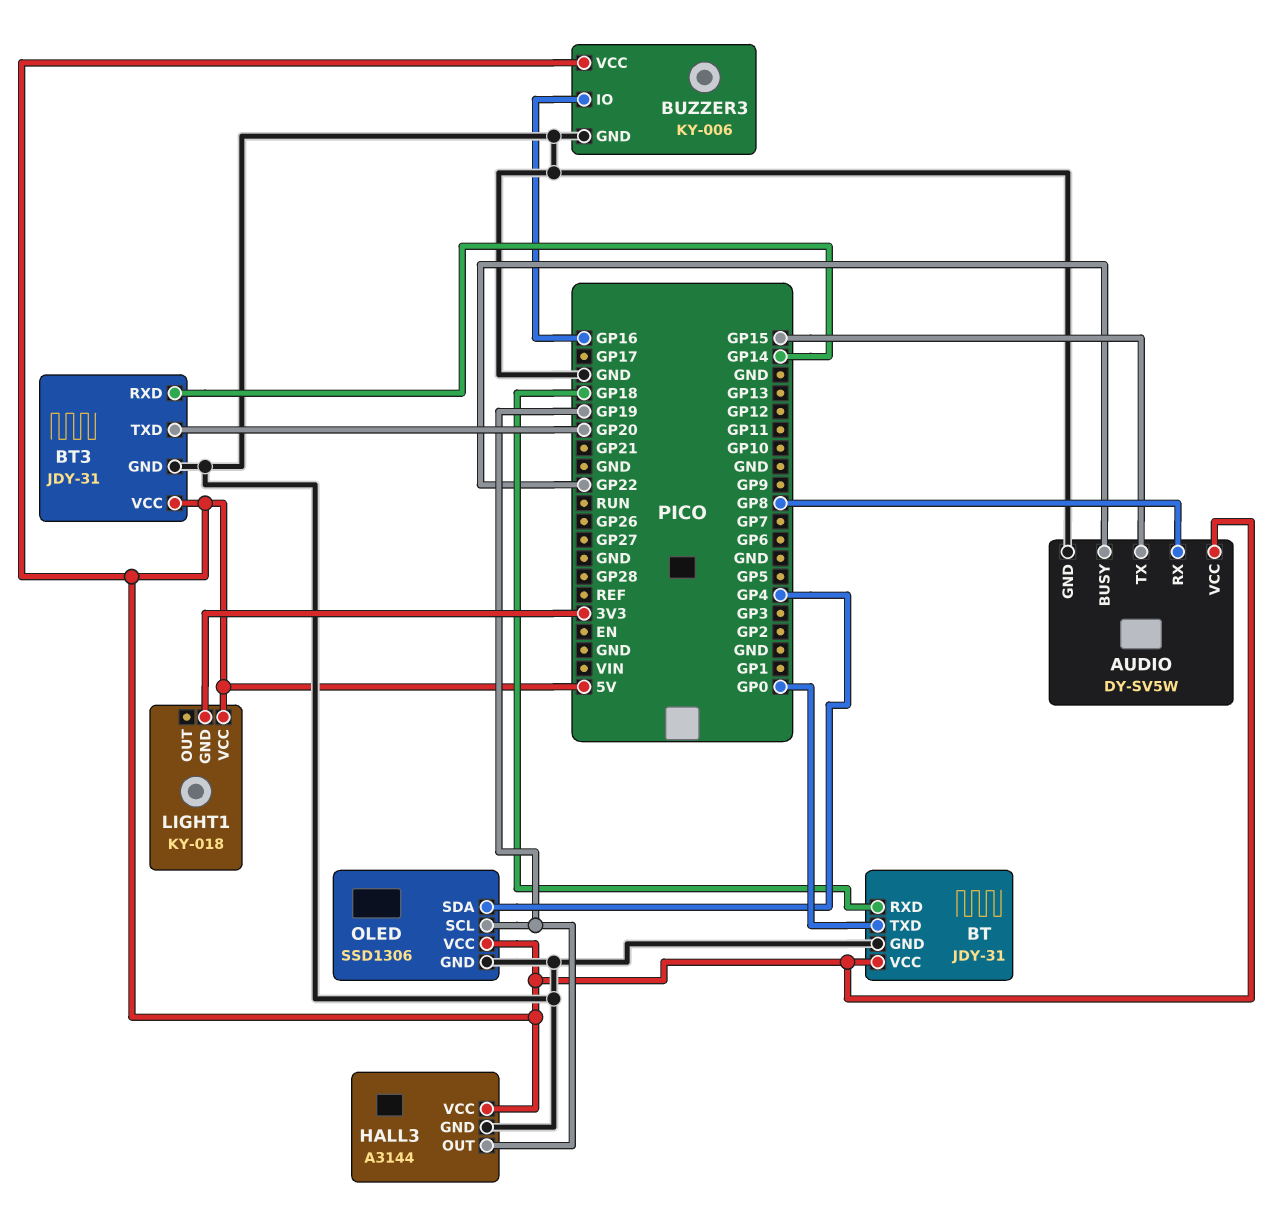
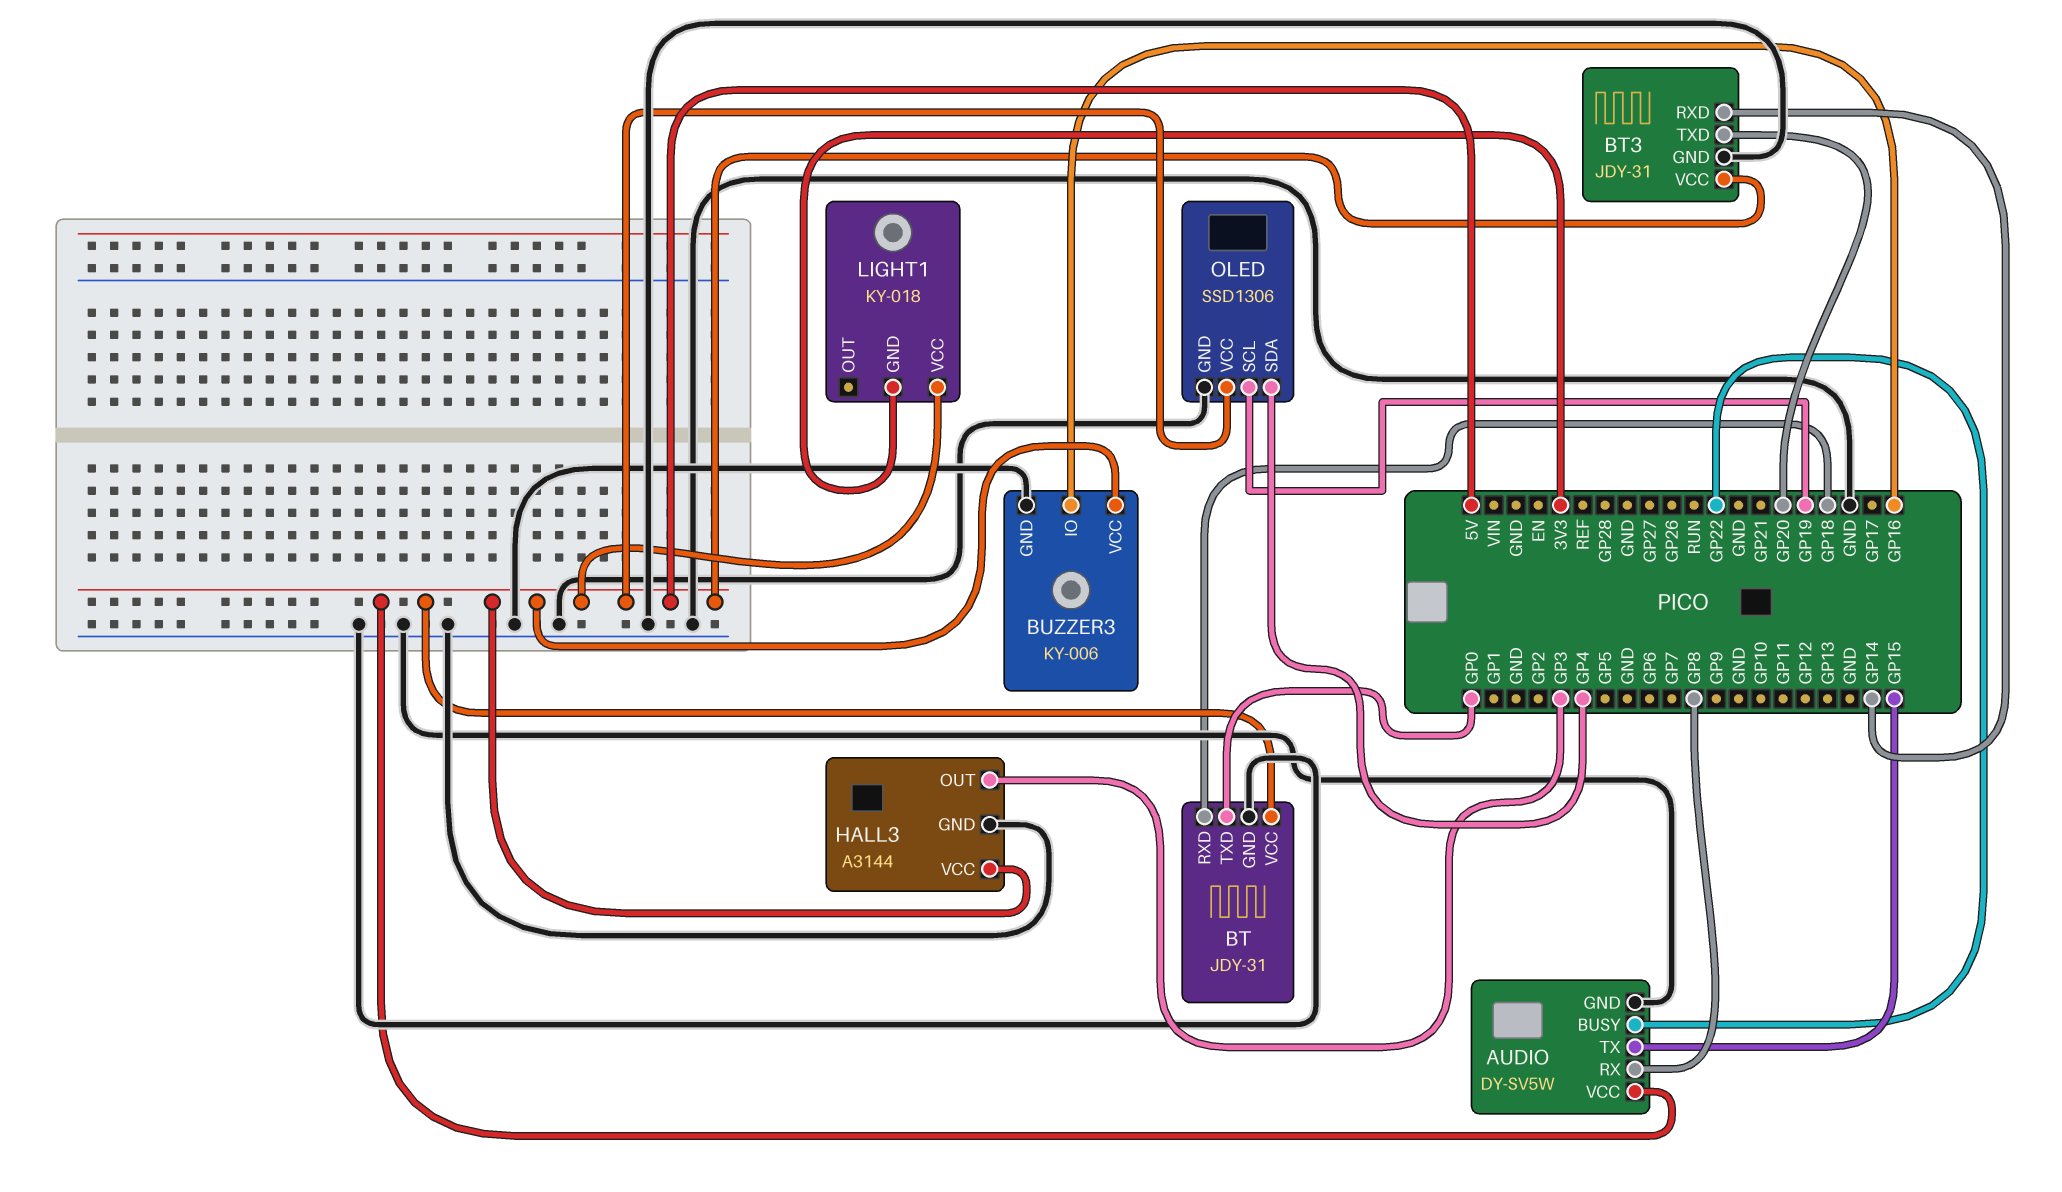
HALL3 pin OUT: GP19 -> GP3

